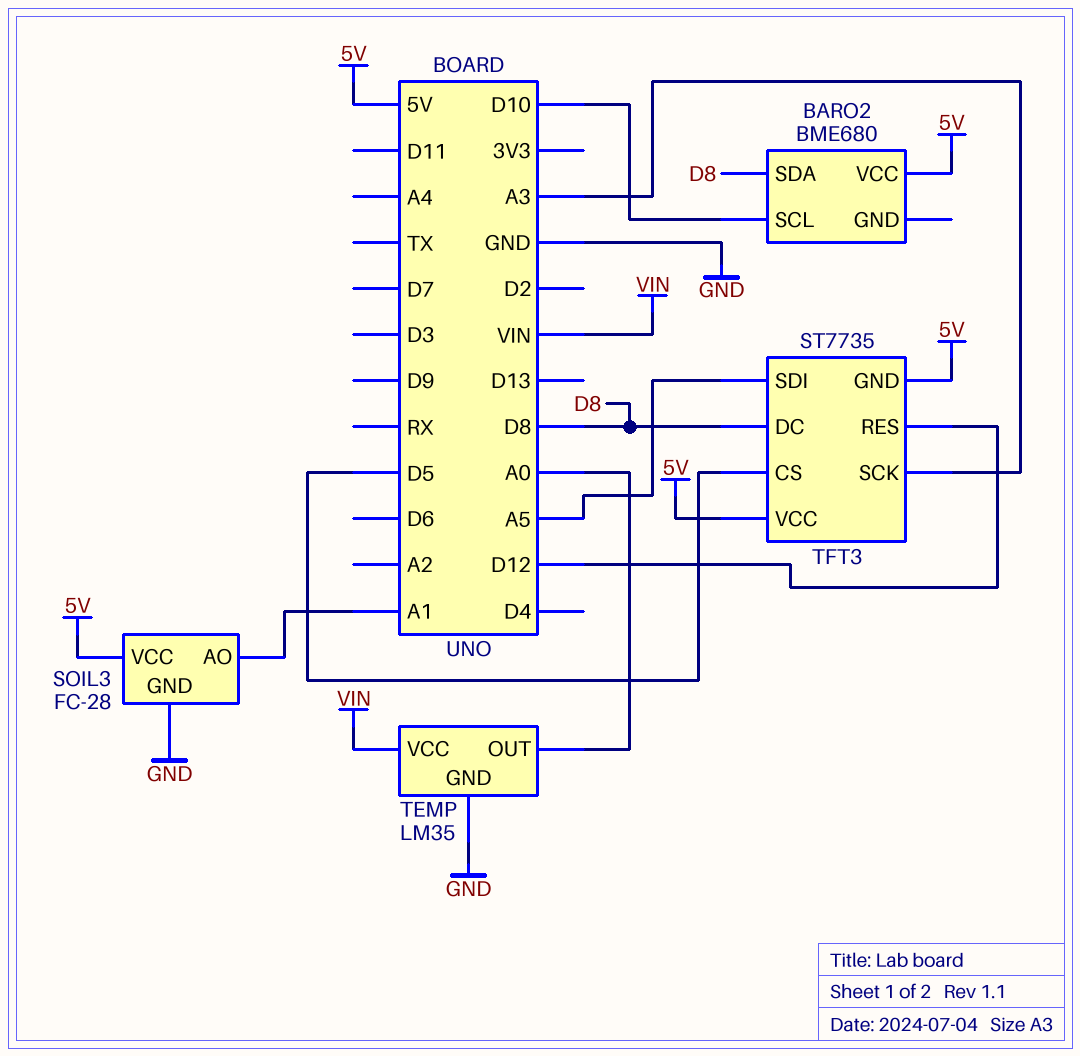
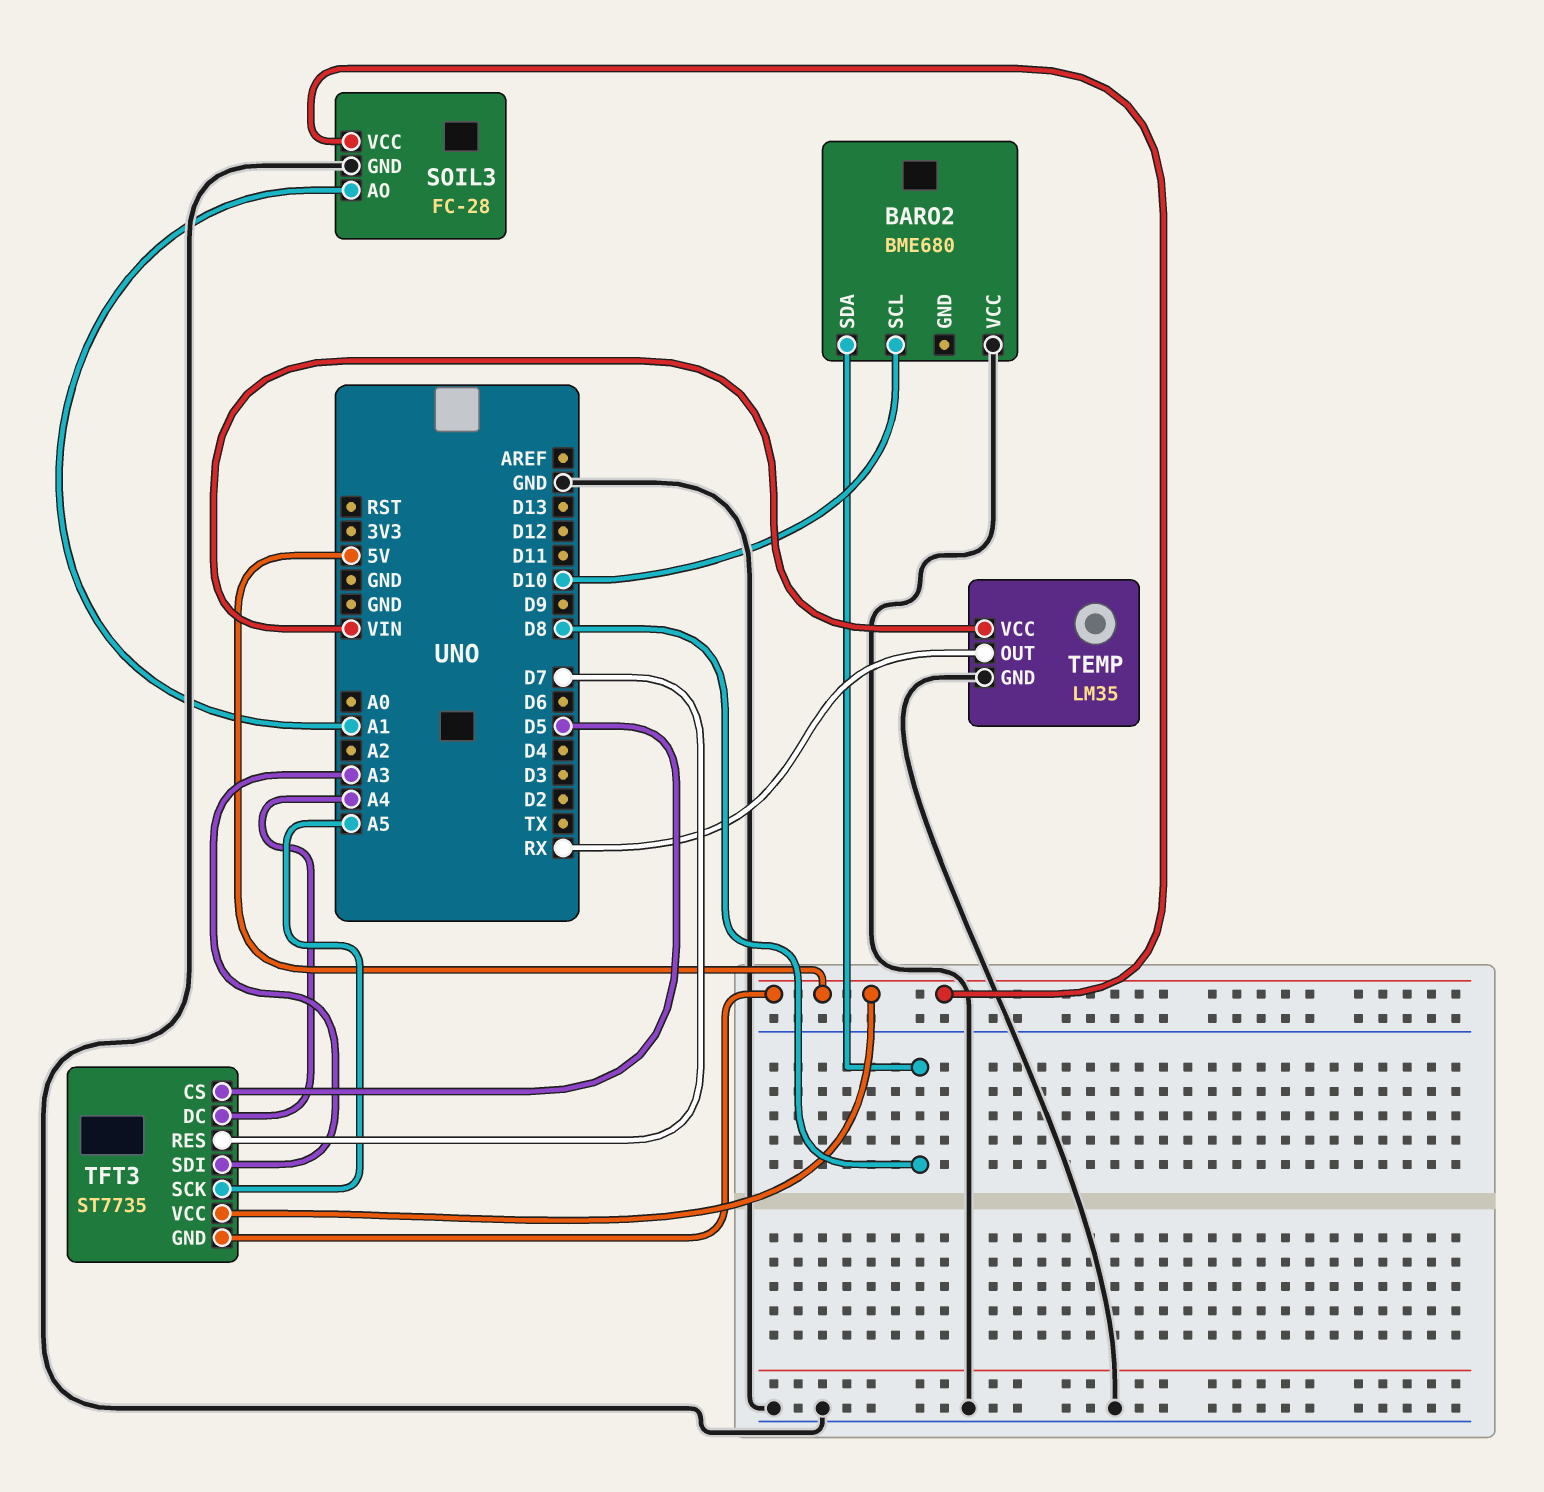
BARO2 pin VCC: 5V -> GND
TEMP pin OUT: A0 -> RX
TFT3 pin DC: D8 -> A4
TFT3 pin RES: D12 -> D7
TFT3 pin SCK: A3 -> A5
TFT3 pin SDI: A5 -> A3

